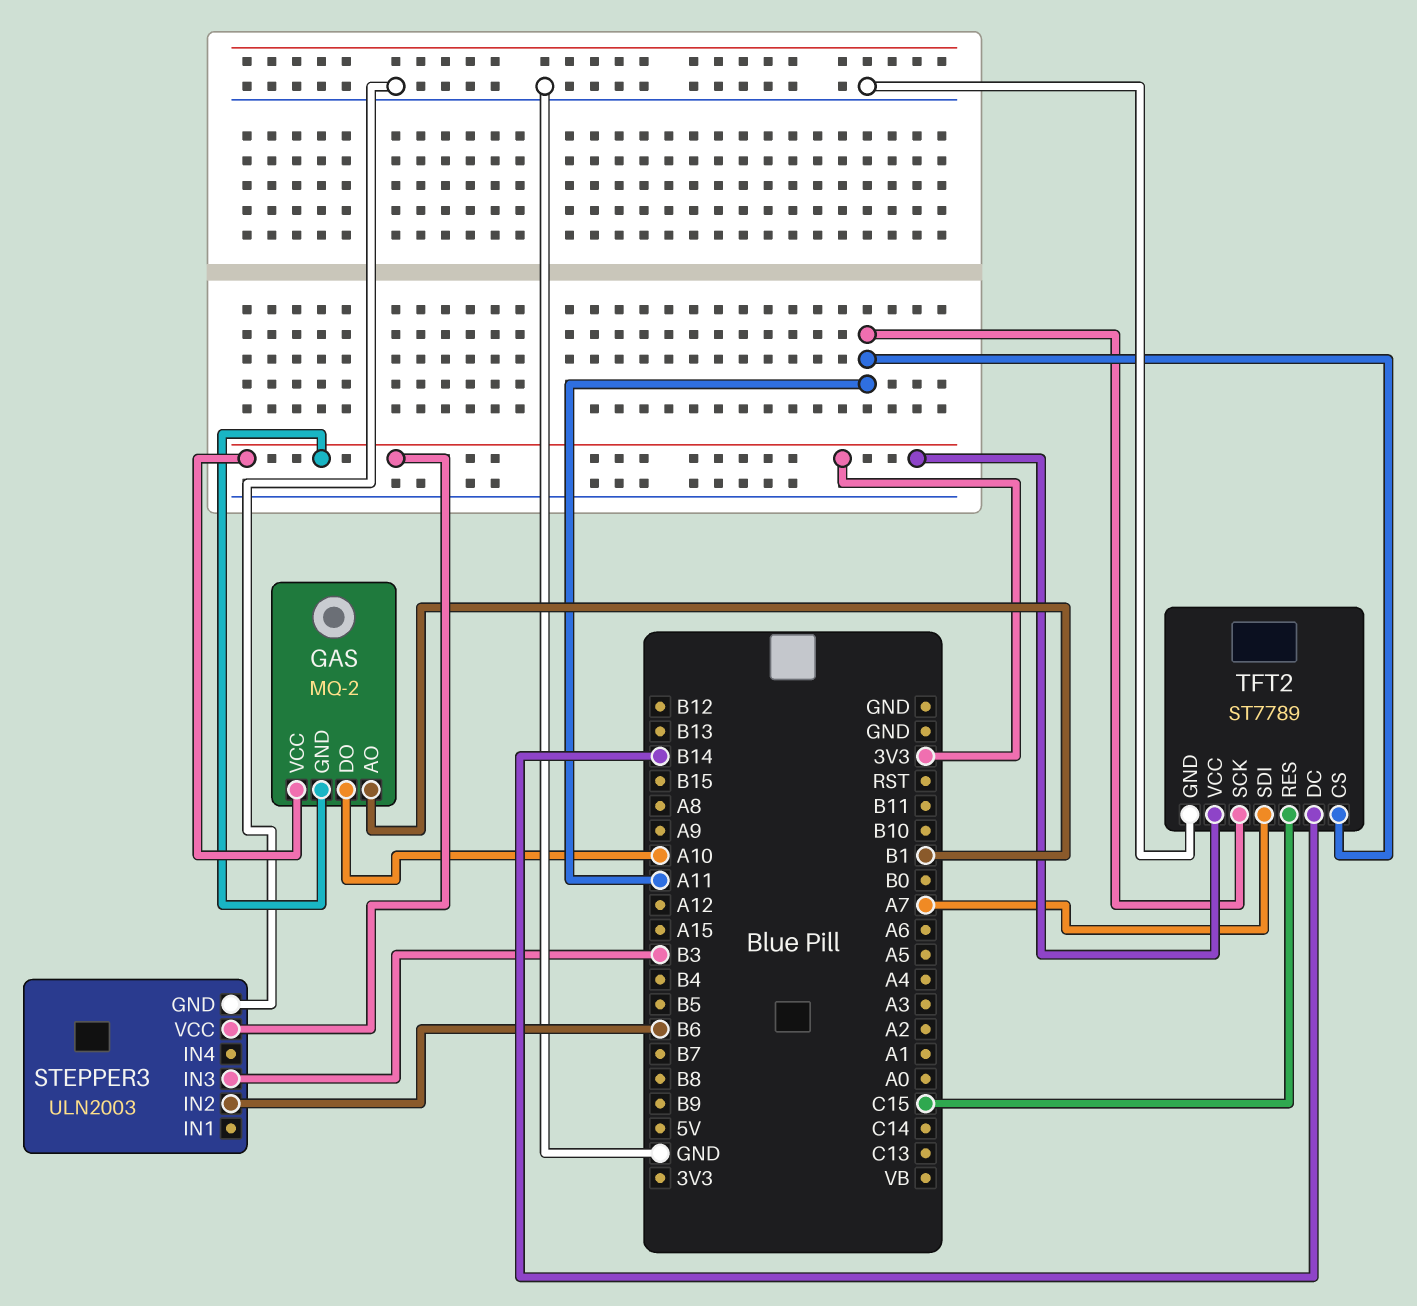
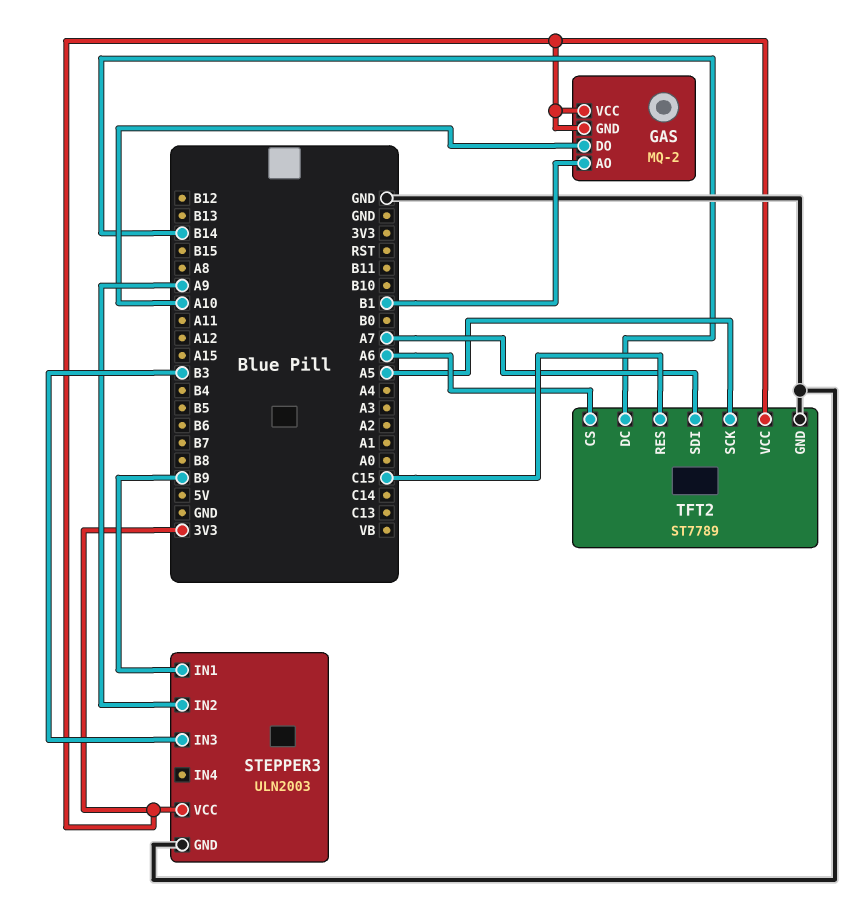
STEPPER3 pin IN1: none -> B9
STEPPER3 pin IN2: B6 -> A9
TFT2 pin CS: A11 -> A6
TFT2 pin SCK: A11 -> A5

